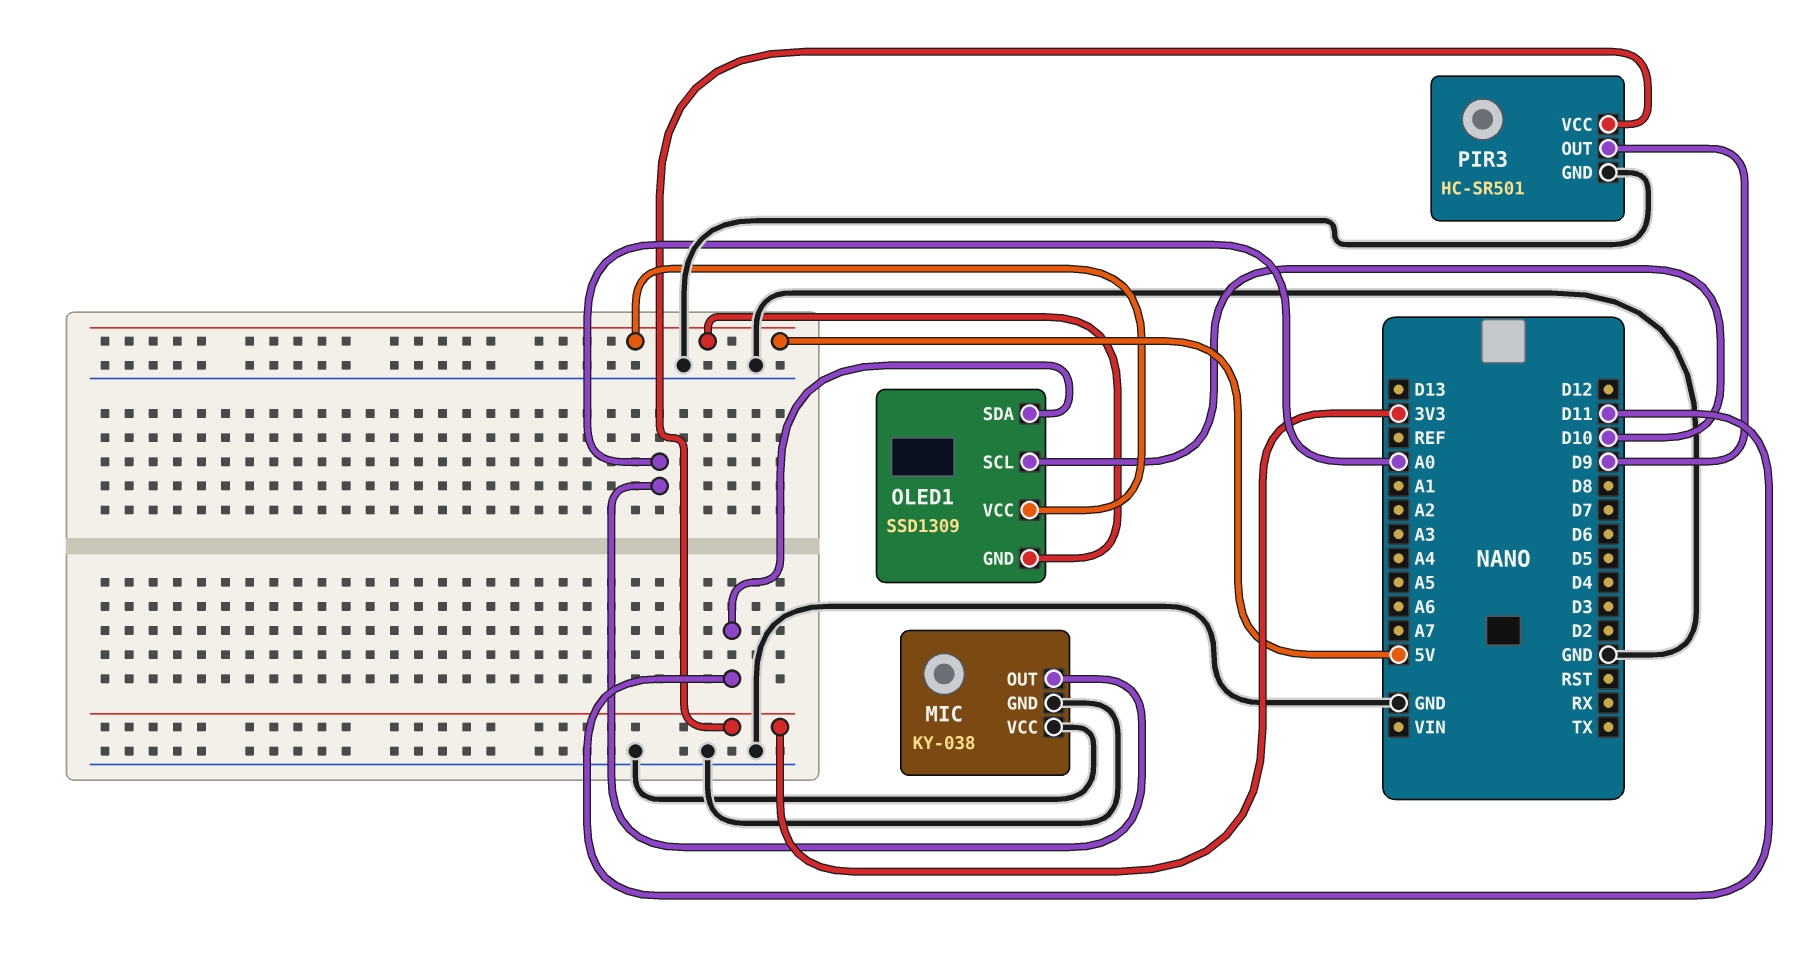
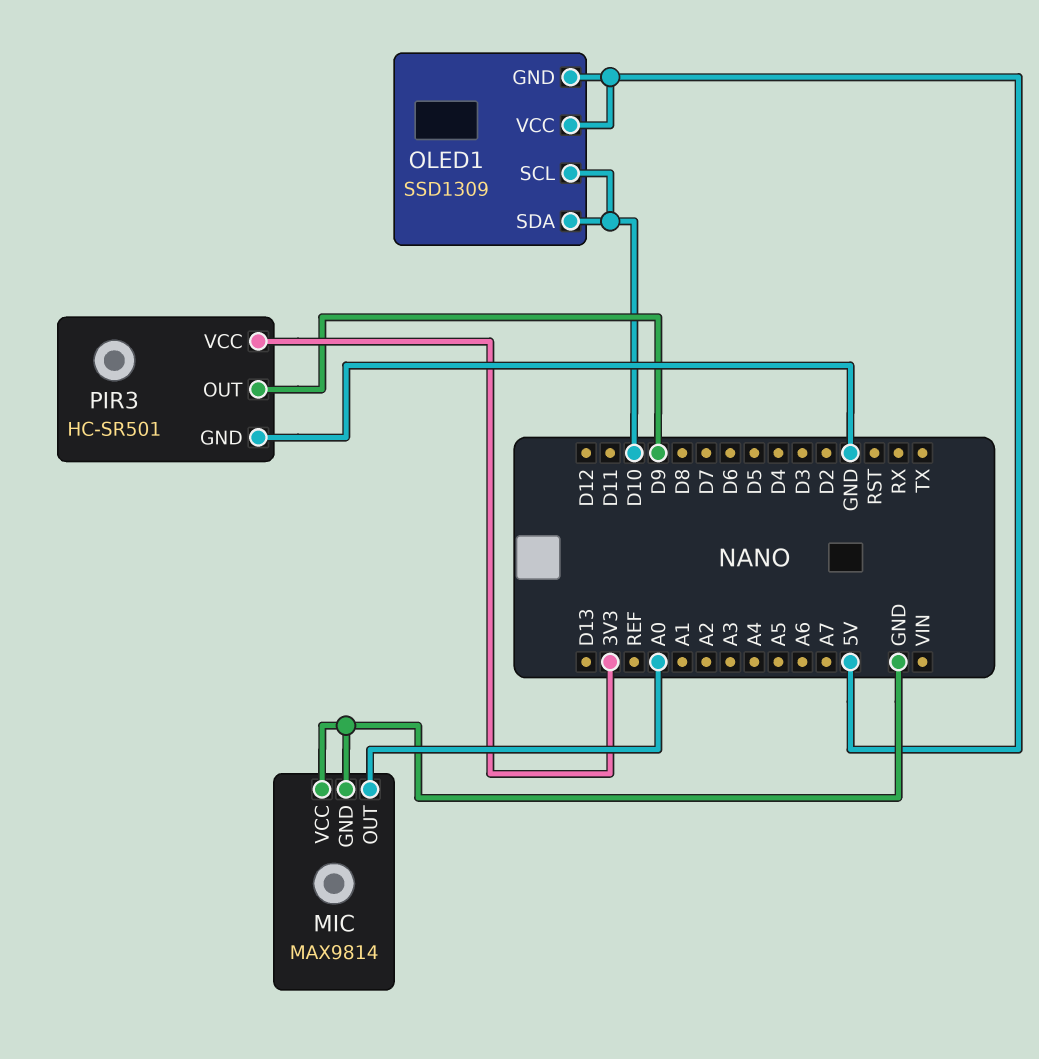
MIC: KY-038 -> MAX9814
OLED1 pin SDA: D11 -> D10

